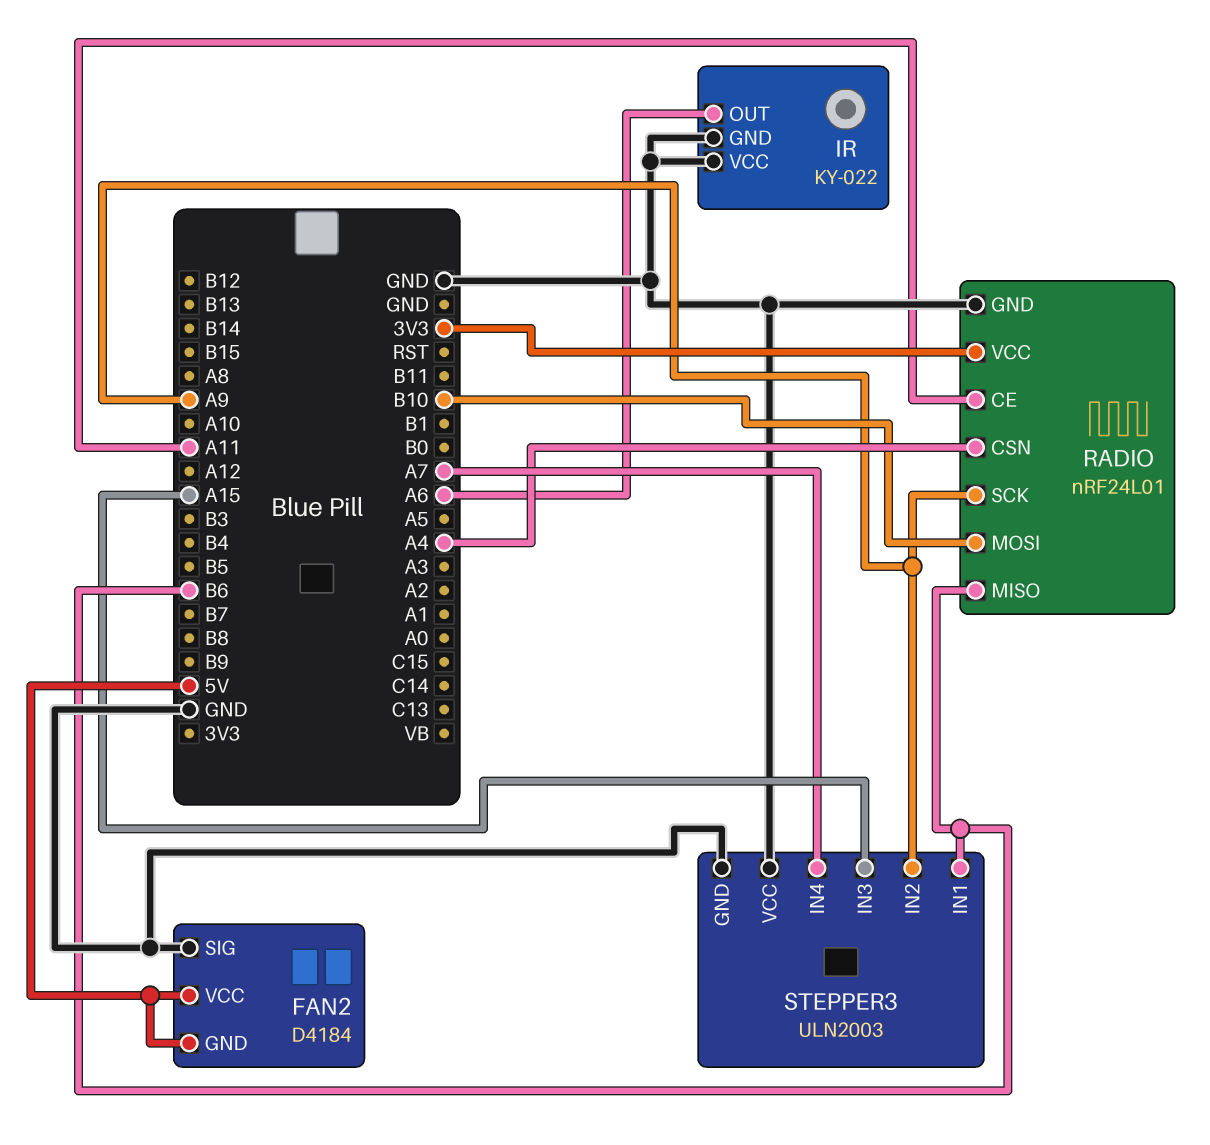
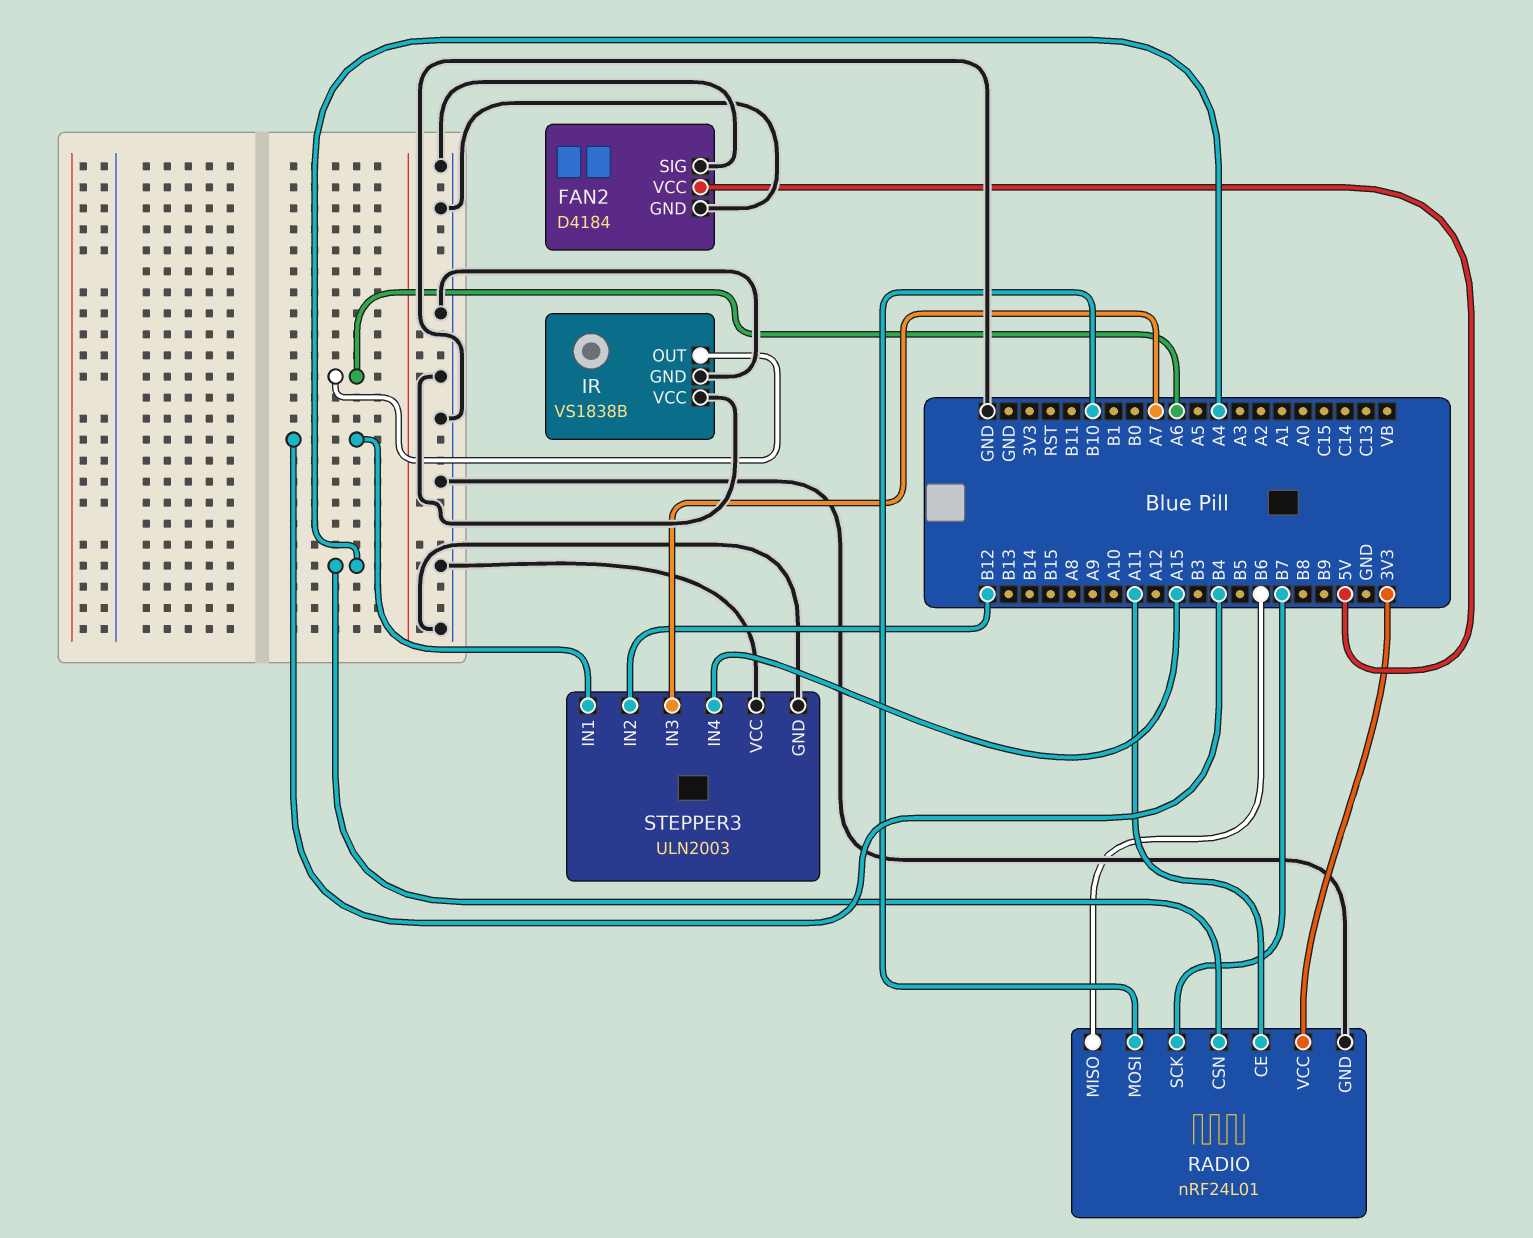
FAN2 pin GND: 5V -> GND
IR: KY-022 -> VS1838B
RADIO pin SCK: A9 -> B7
STEPPER3 pin IN1: B6 -> B4
STEPPER3 pin IN2: A9 -> B12
STEPPER3 pin IN3: A15 -> A7
STEPPER3 pin IN4: A7 -> A15

